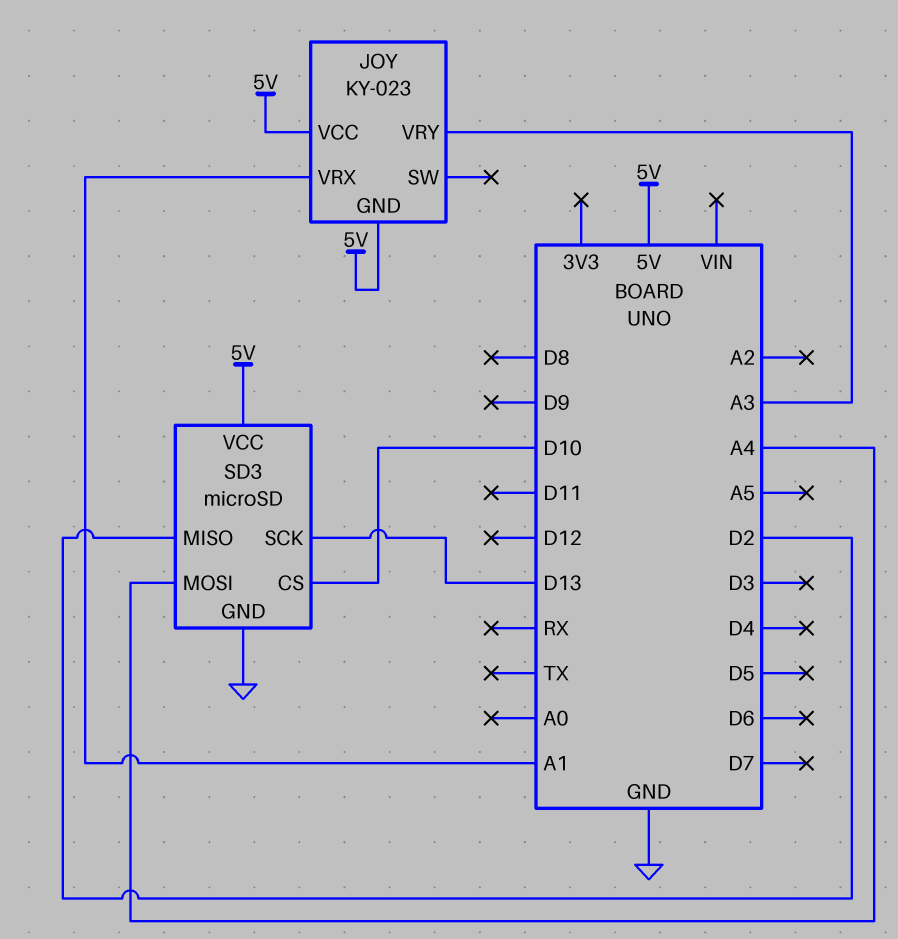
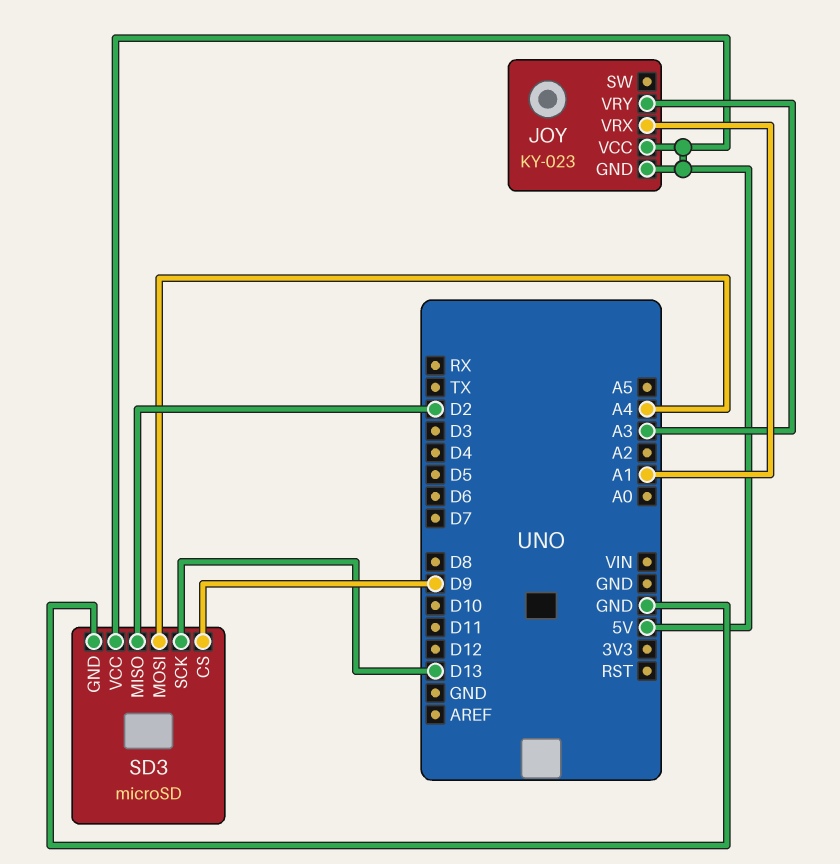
SD3 pin CS: D10 -> D9

